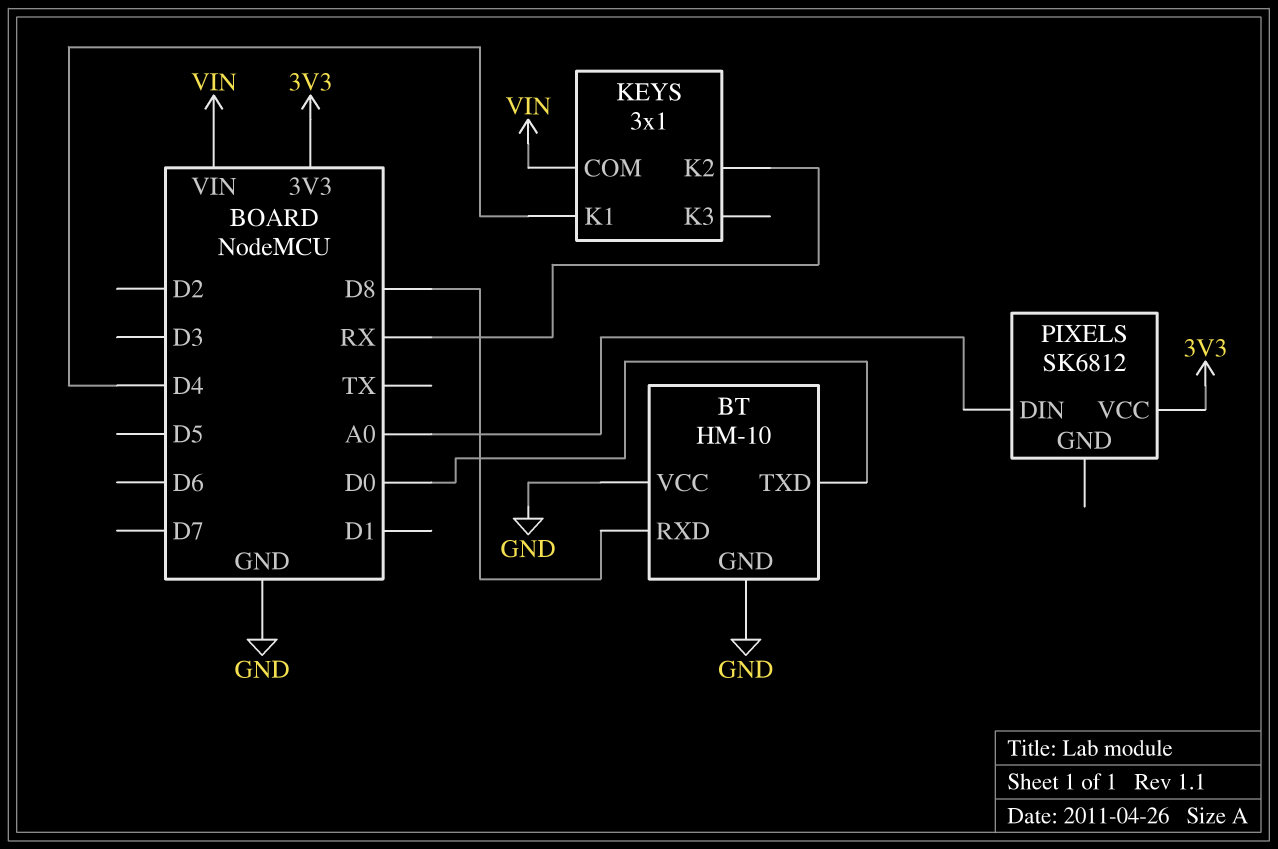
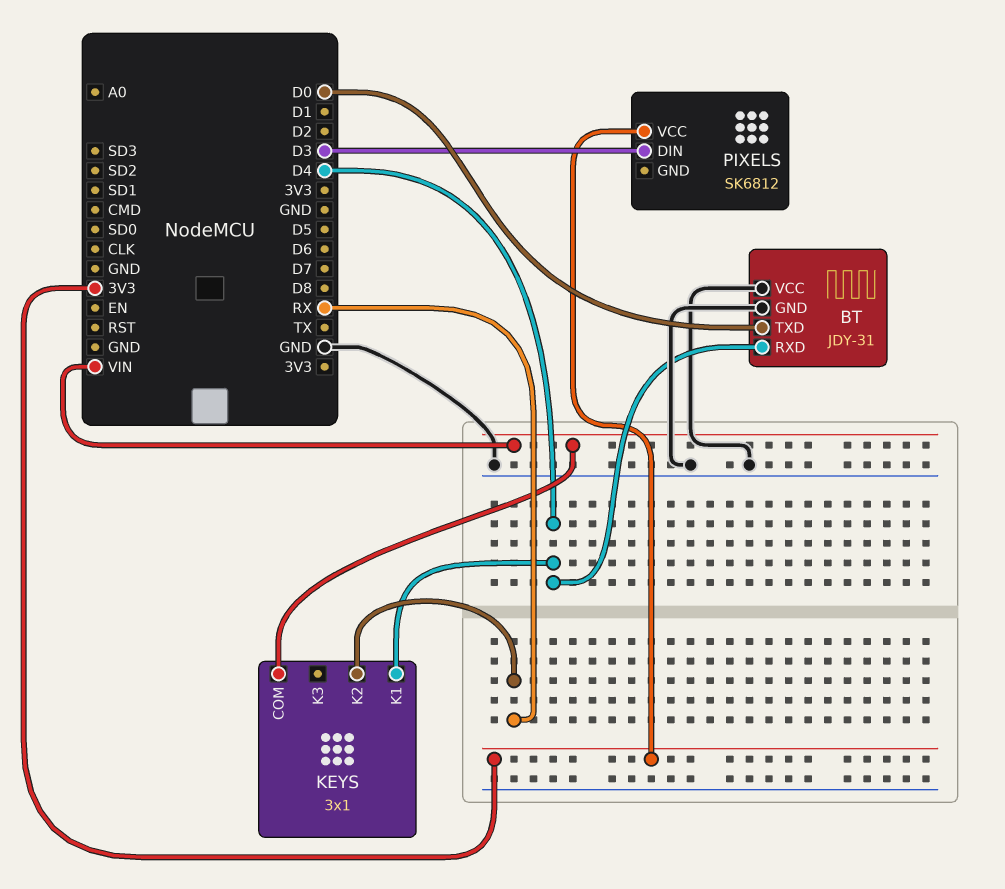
BT: HM-10 -> JDY-31
BT pin RXD: D8 -> D4
PIXELS pin DIN: A0 -> D3

